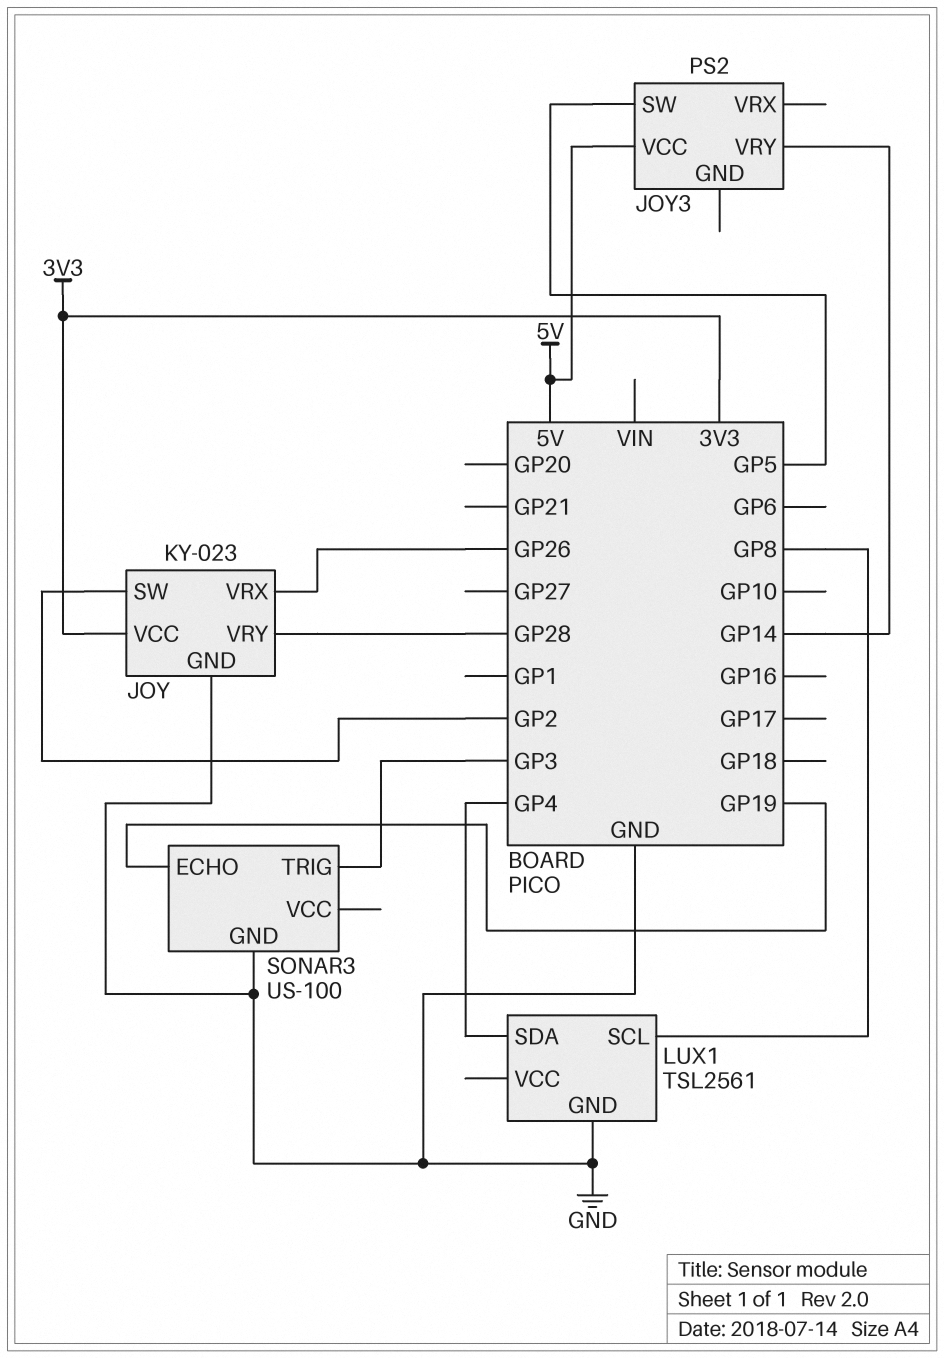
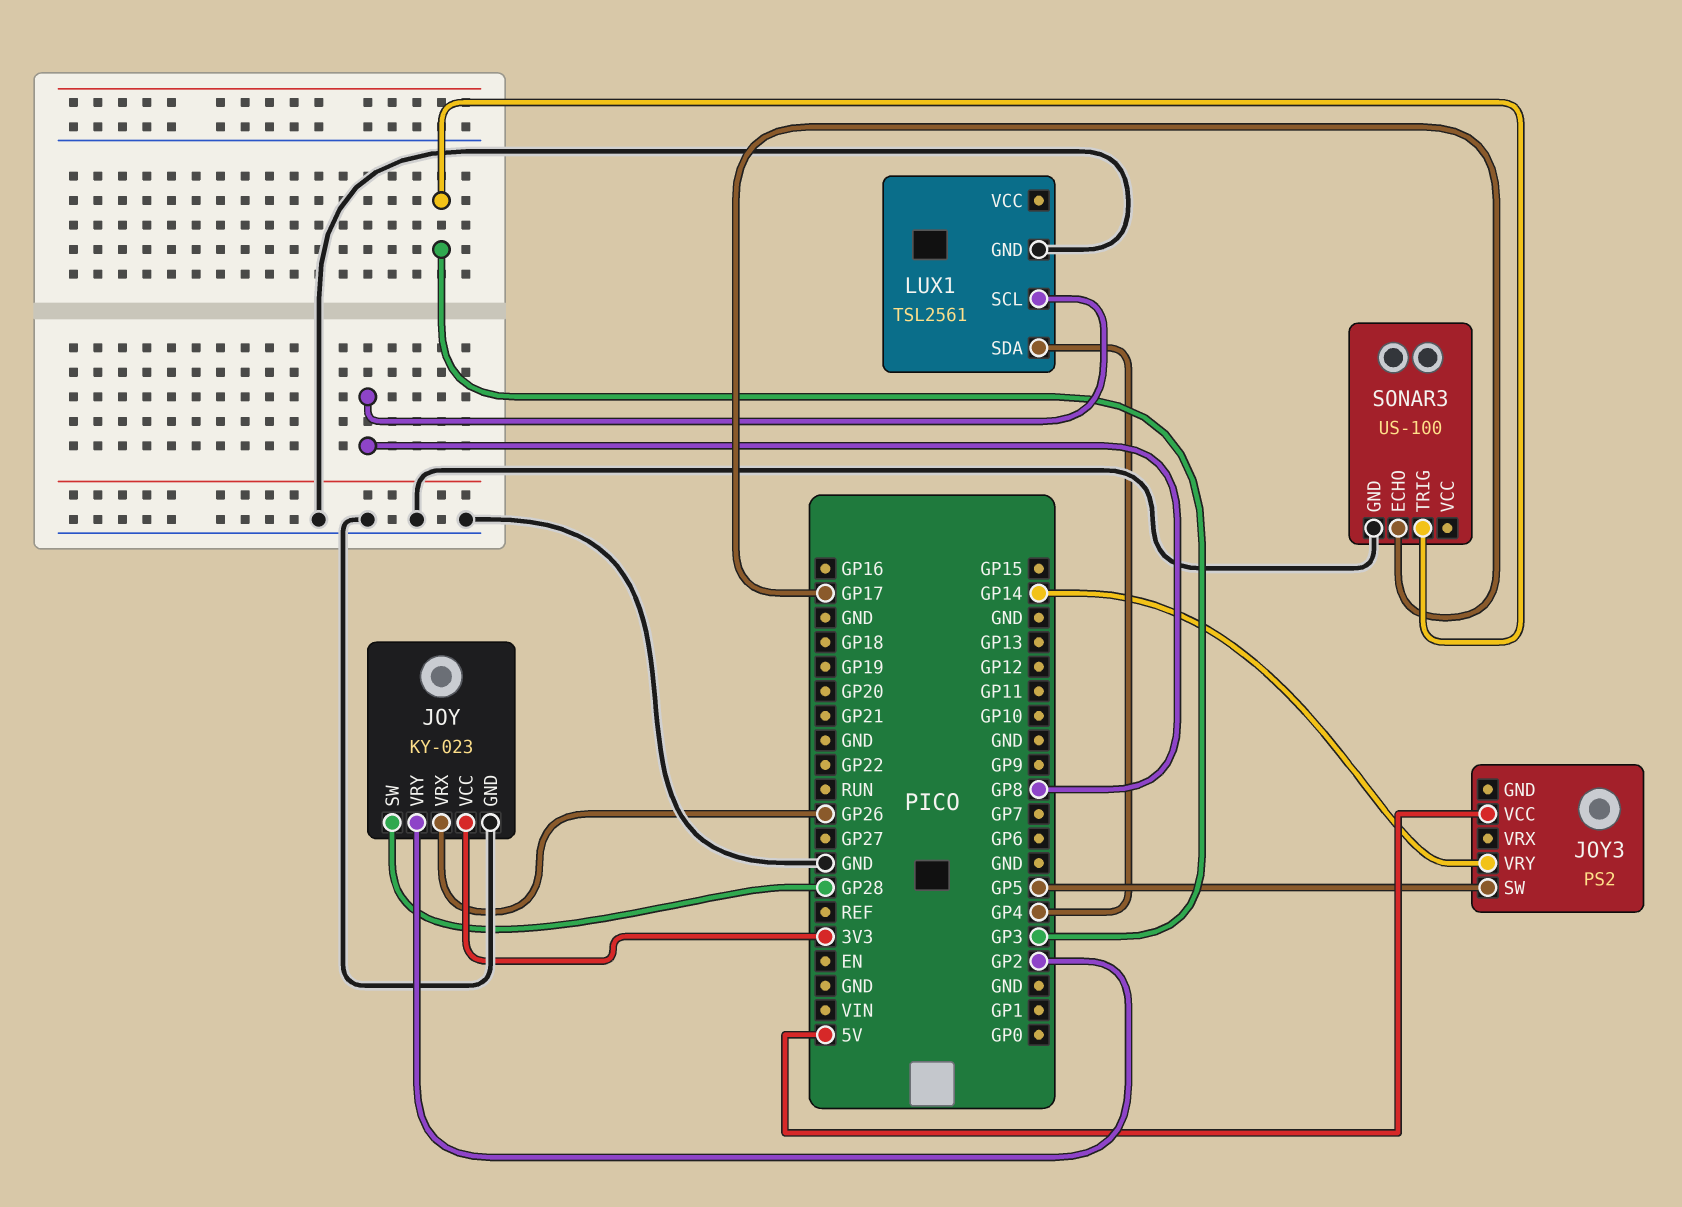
JOY pin SW: GP2 -> GP28
JOY pin VRY: GP28 -> GP2
SONAR3 pin ECHO: GP19 -> GP17

